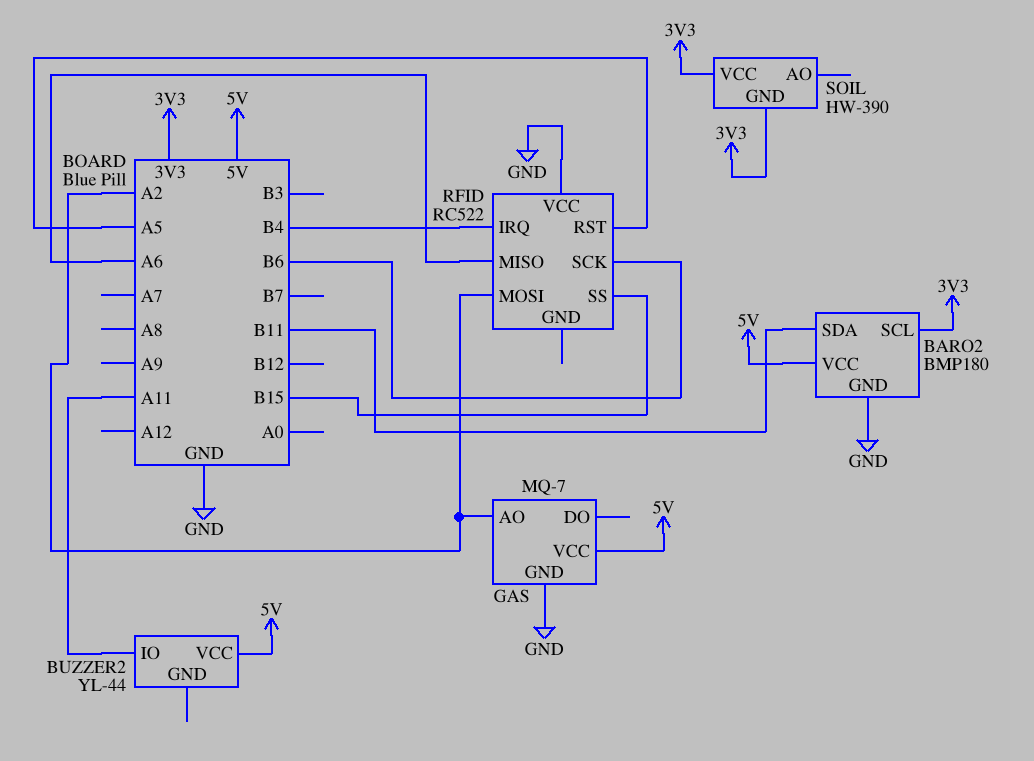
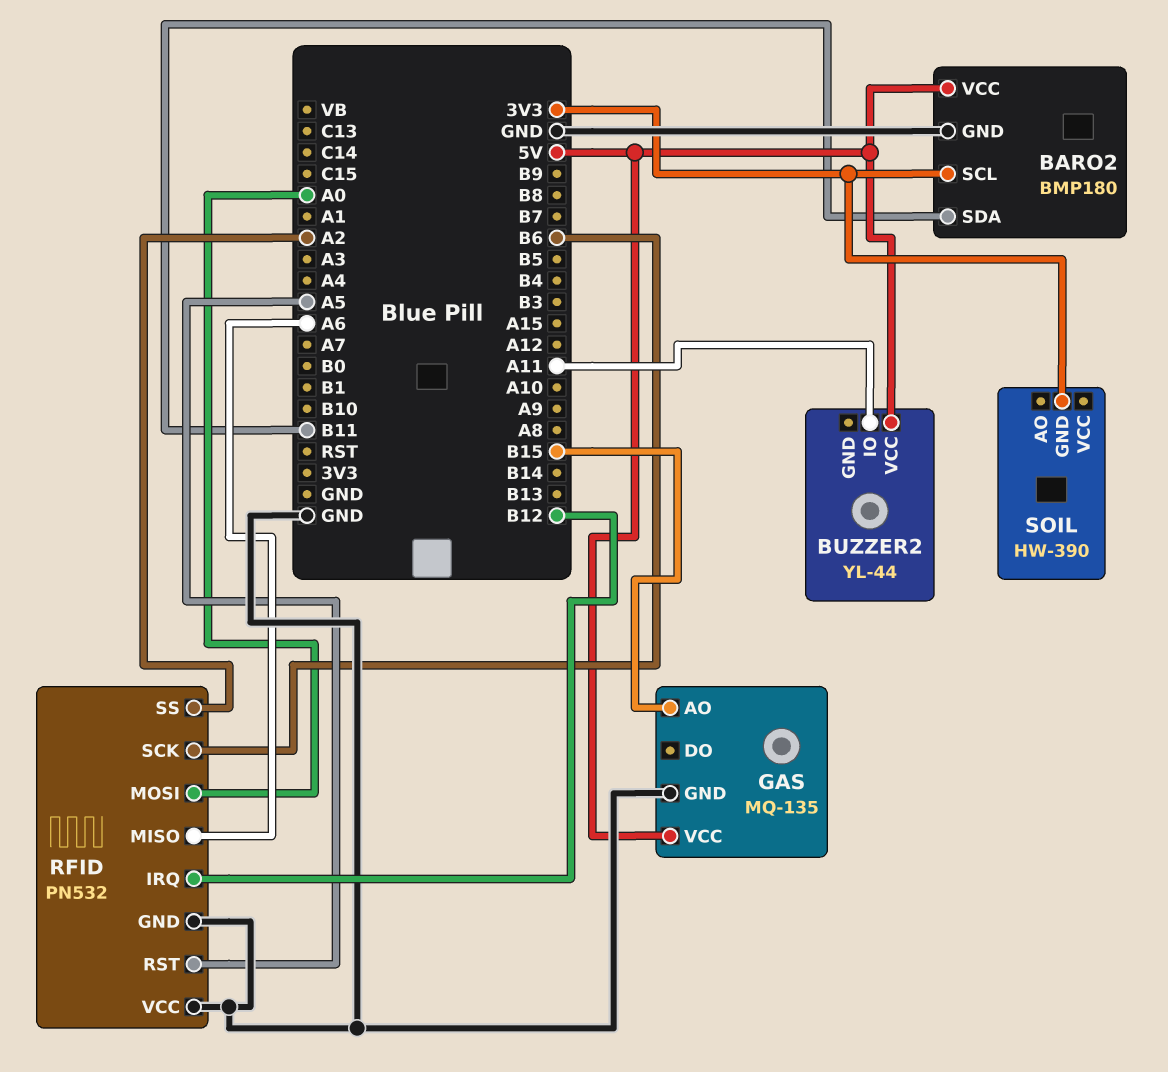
GAS: MQ-7 -> MQ-135
GAS pin AO: A2 -> B15
RFID: RC522 -> PN532
RFID pin GND: none -> GND
RFID pin IRQ: B4 -> B12
RFID pin MOSI: A2 -> A0
RFID pin SS: B15 -> A2
SOIL pin VCC: 3V3 -> none

